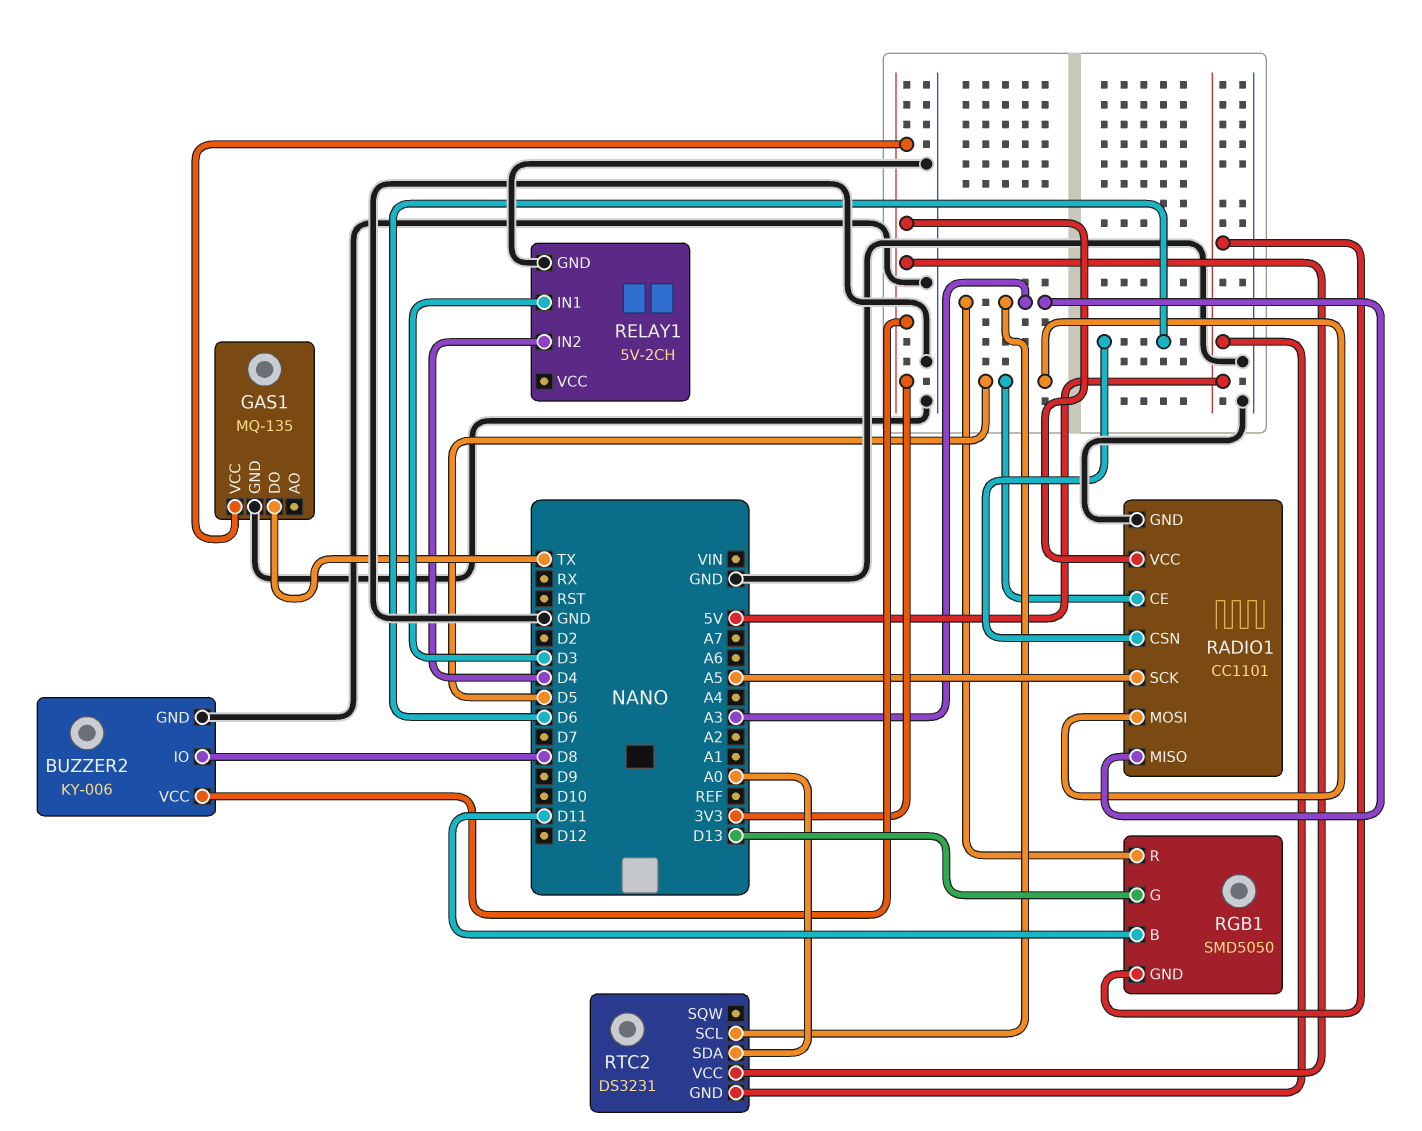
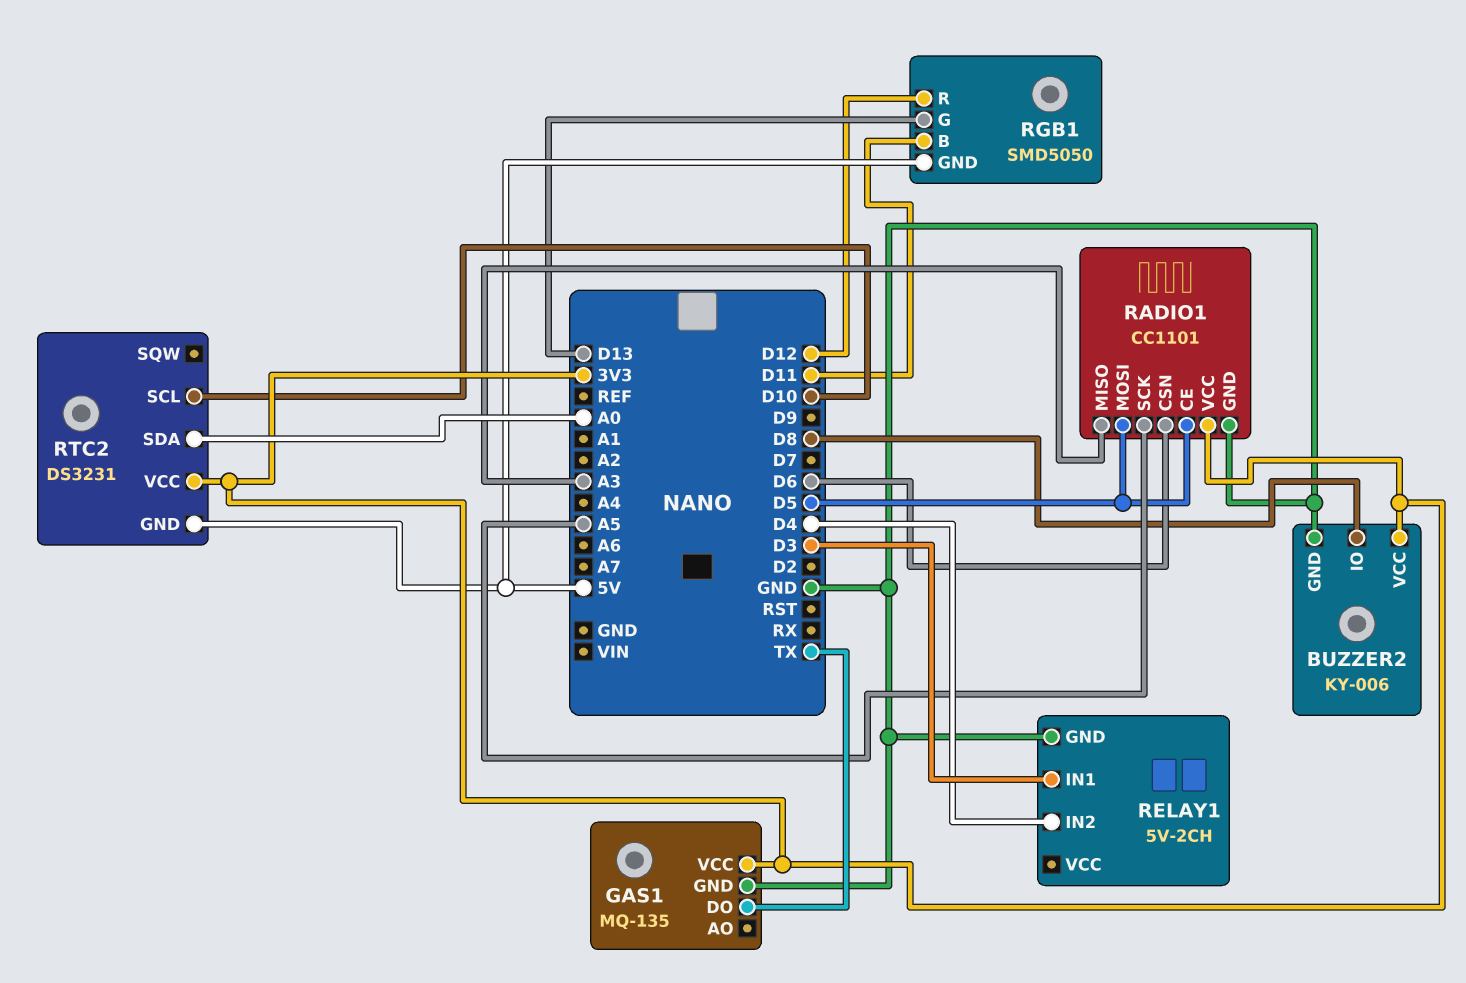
RGB1 pin R: A3 -> D12
RTC2 pin SCL: A3 -> D10

